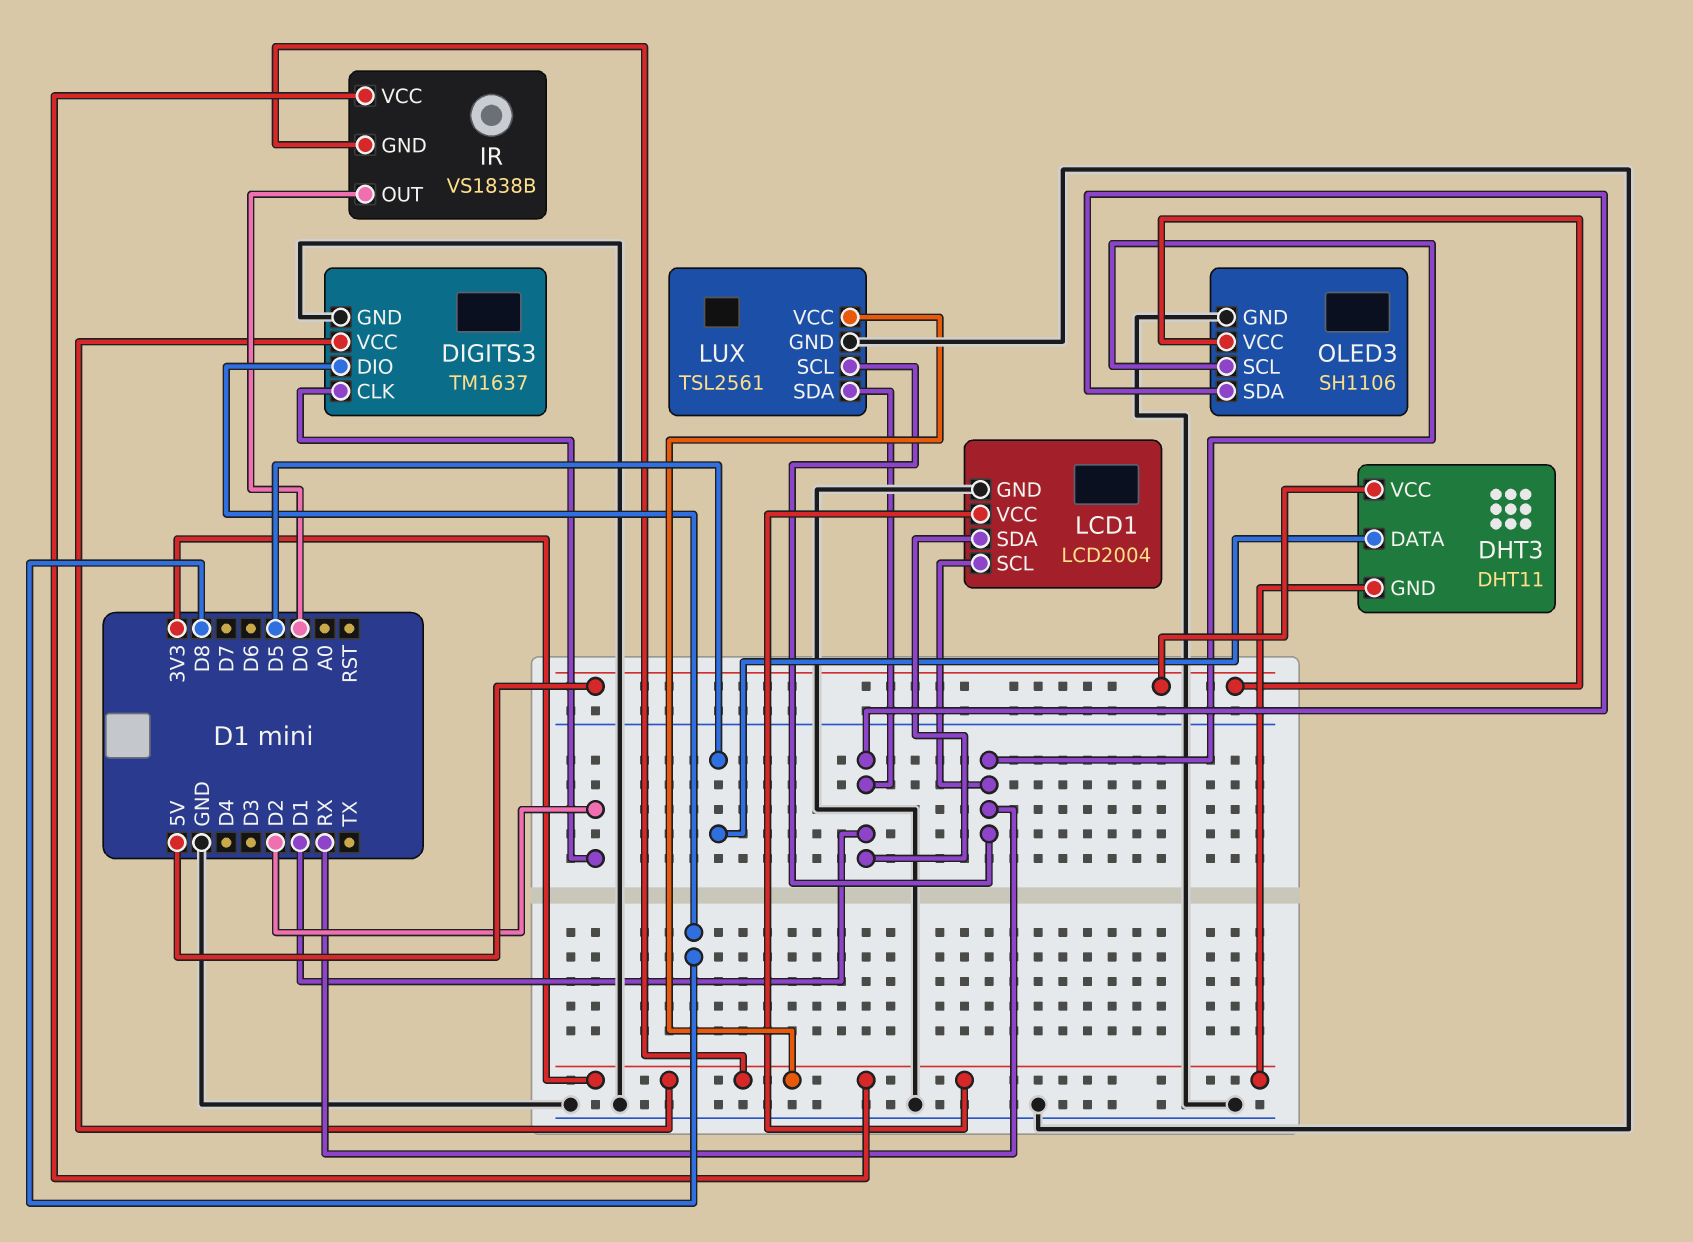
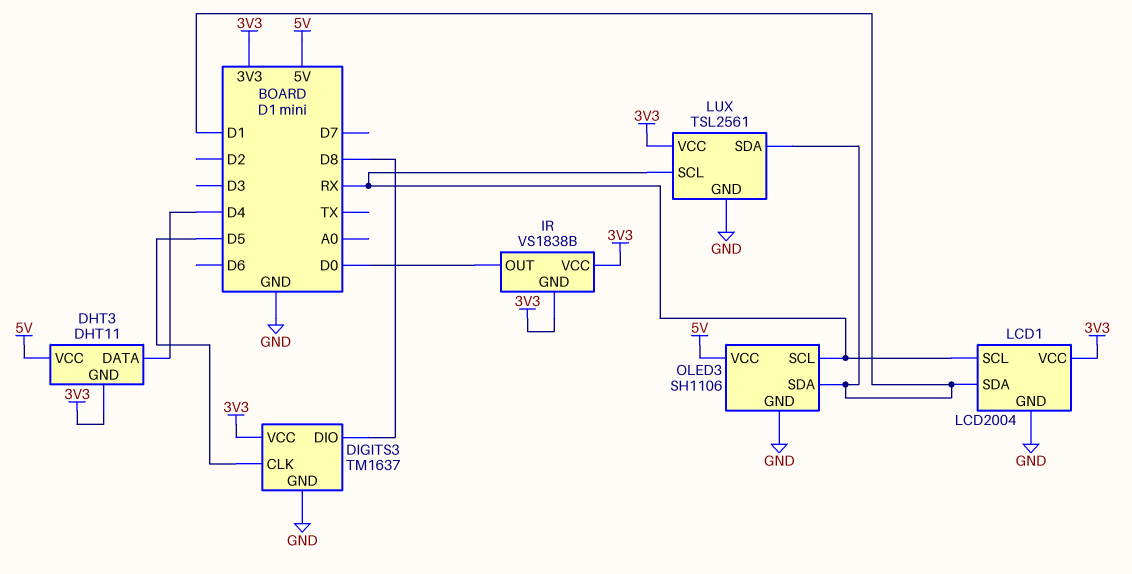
DHT3 pin DATA: D5 -> D4
DIGITS3 pin CLK: D2 -> D5

